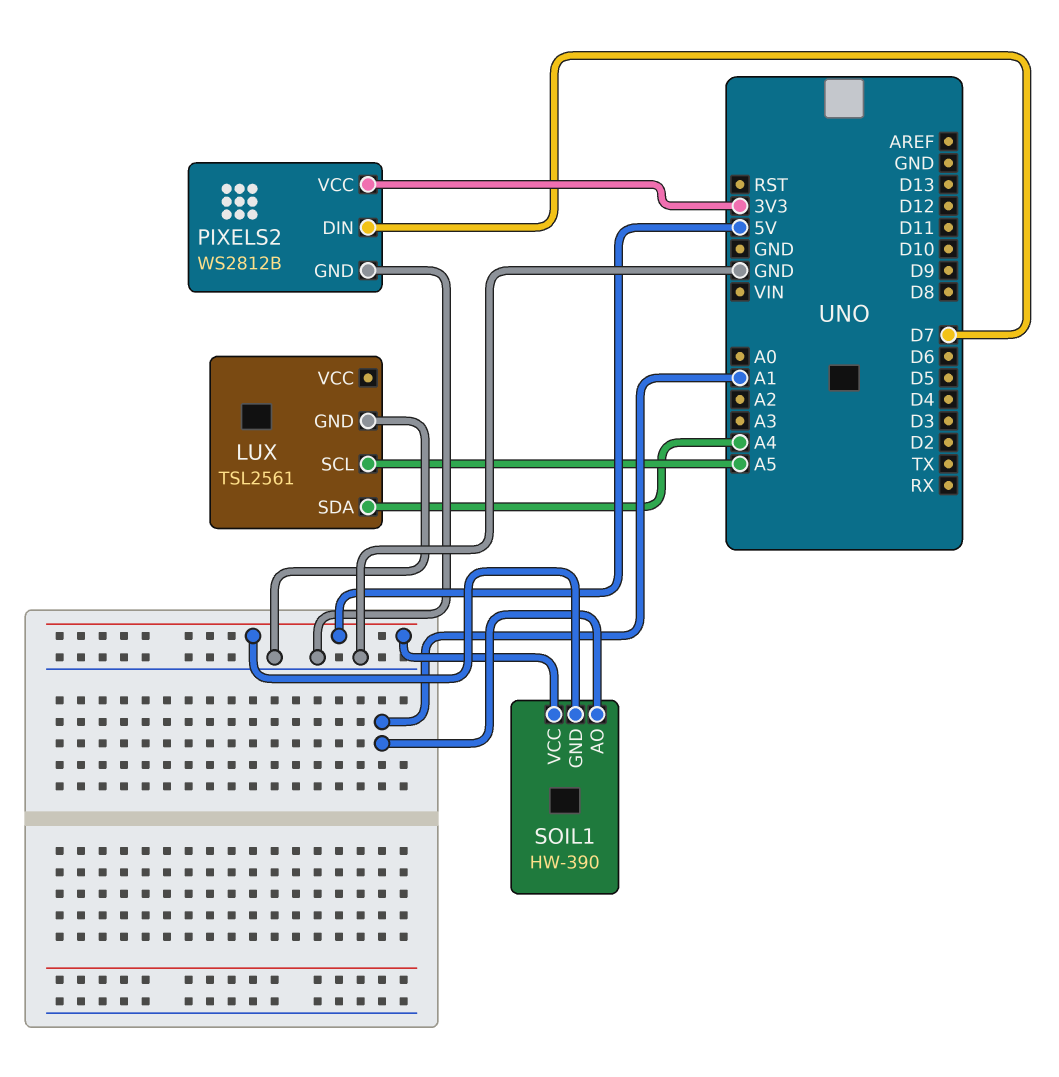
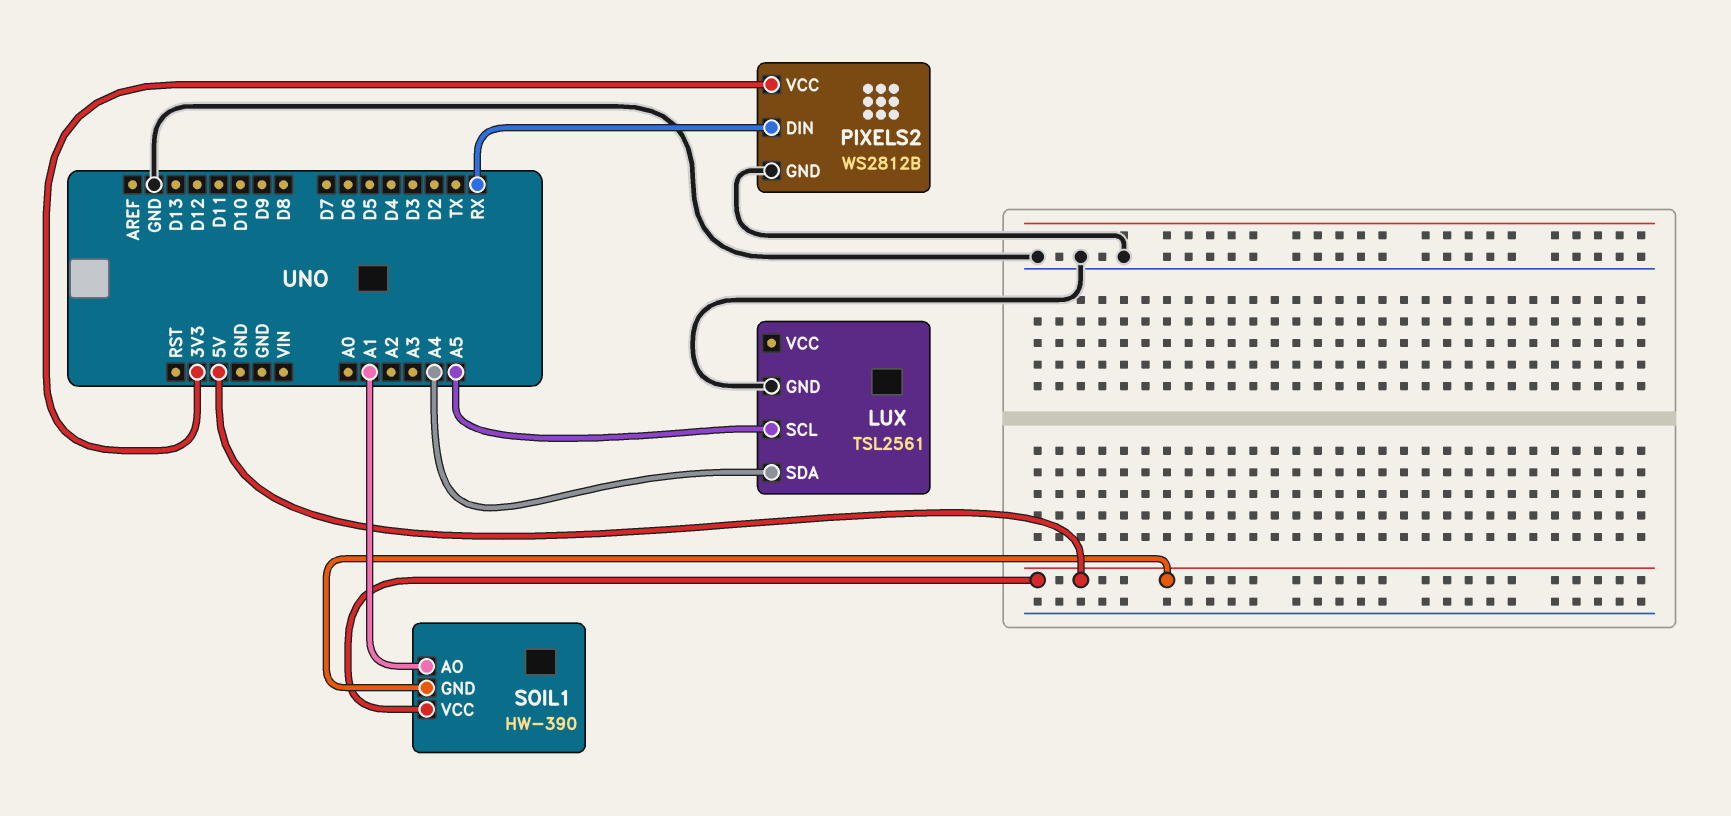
PIXELS2 pin DIN: D7 -> RX

